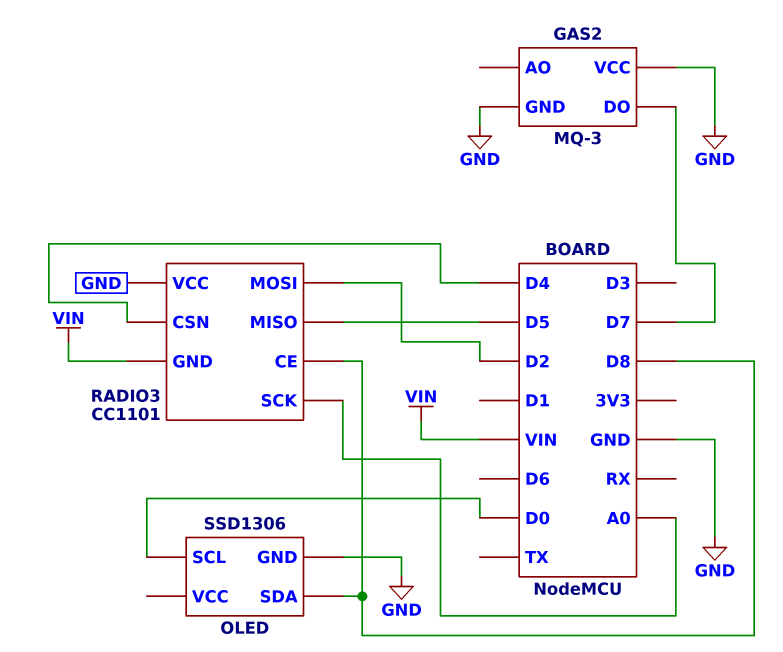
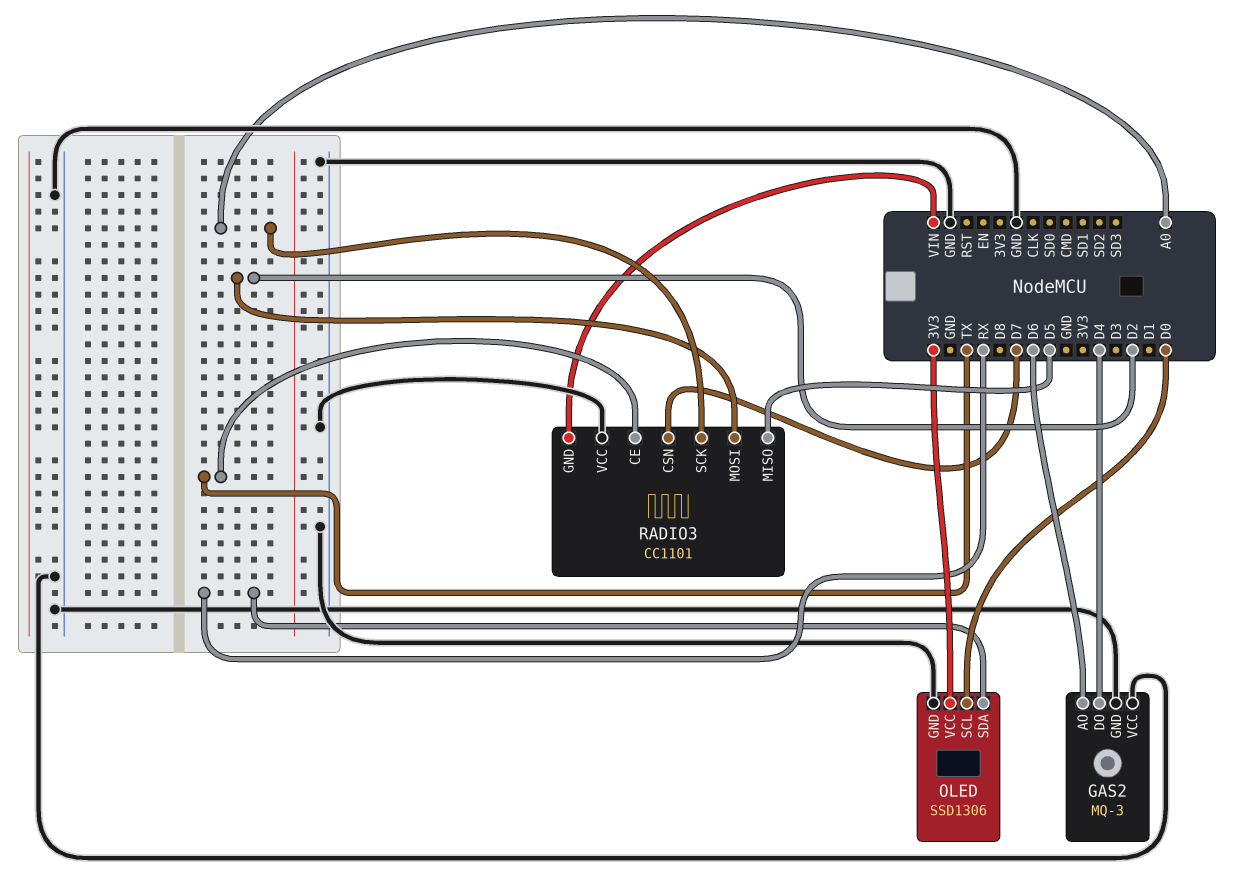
GAS2 pin AO: none -> D6
GAS2 pin DO: D7 -> D4
OLED pin SDA: D8 -> RX
OLED pin VCC: none -> 3V3
RADIO3 pin CE: D8 -> TX
RADIO3 pin CSN: D4 -> D7

